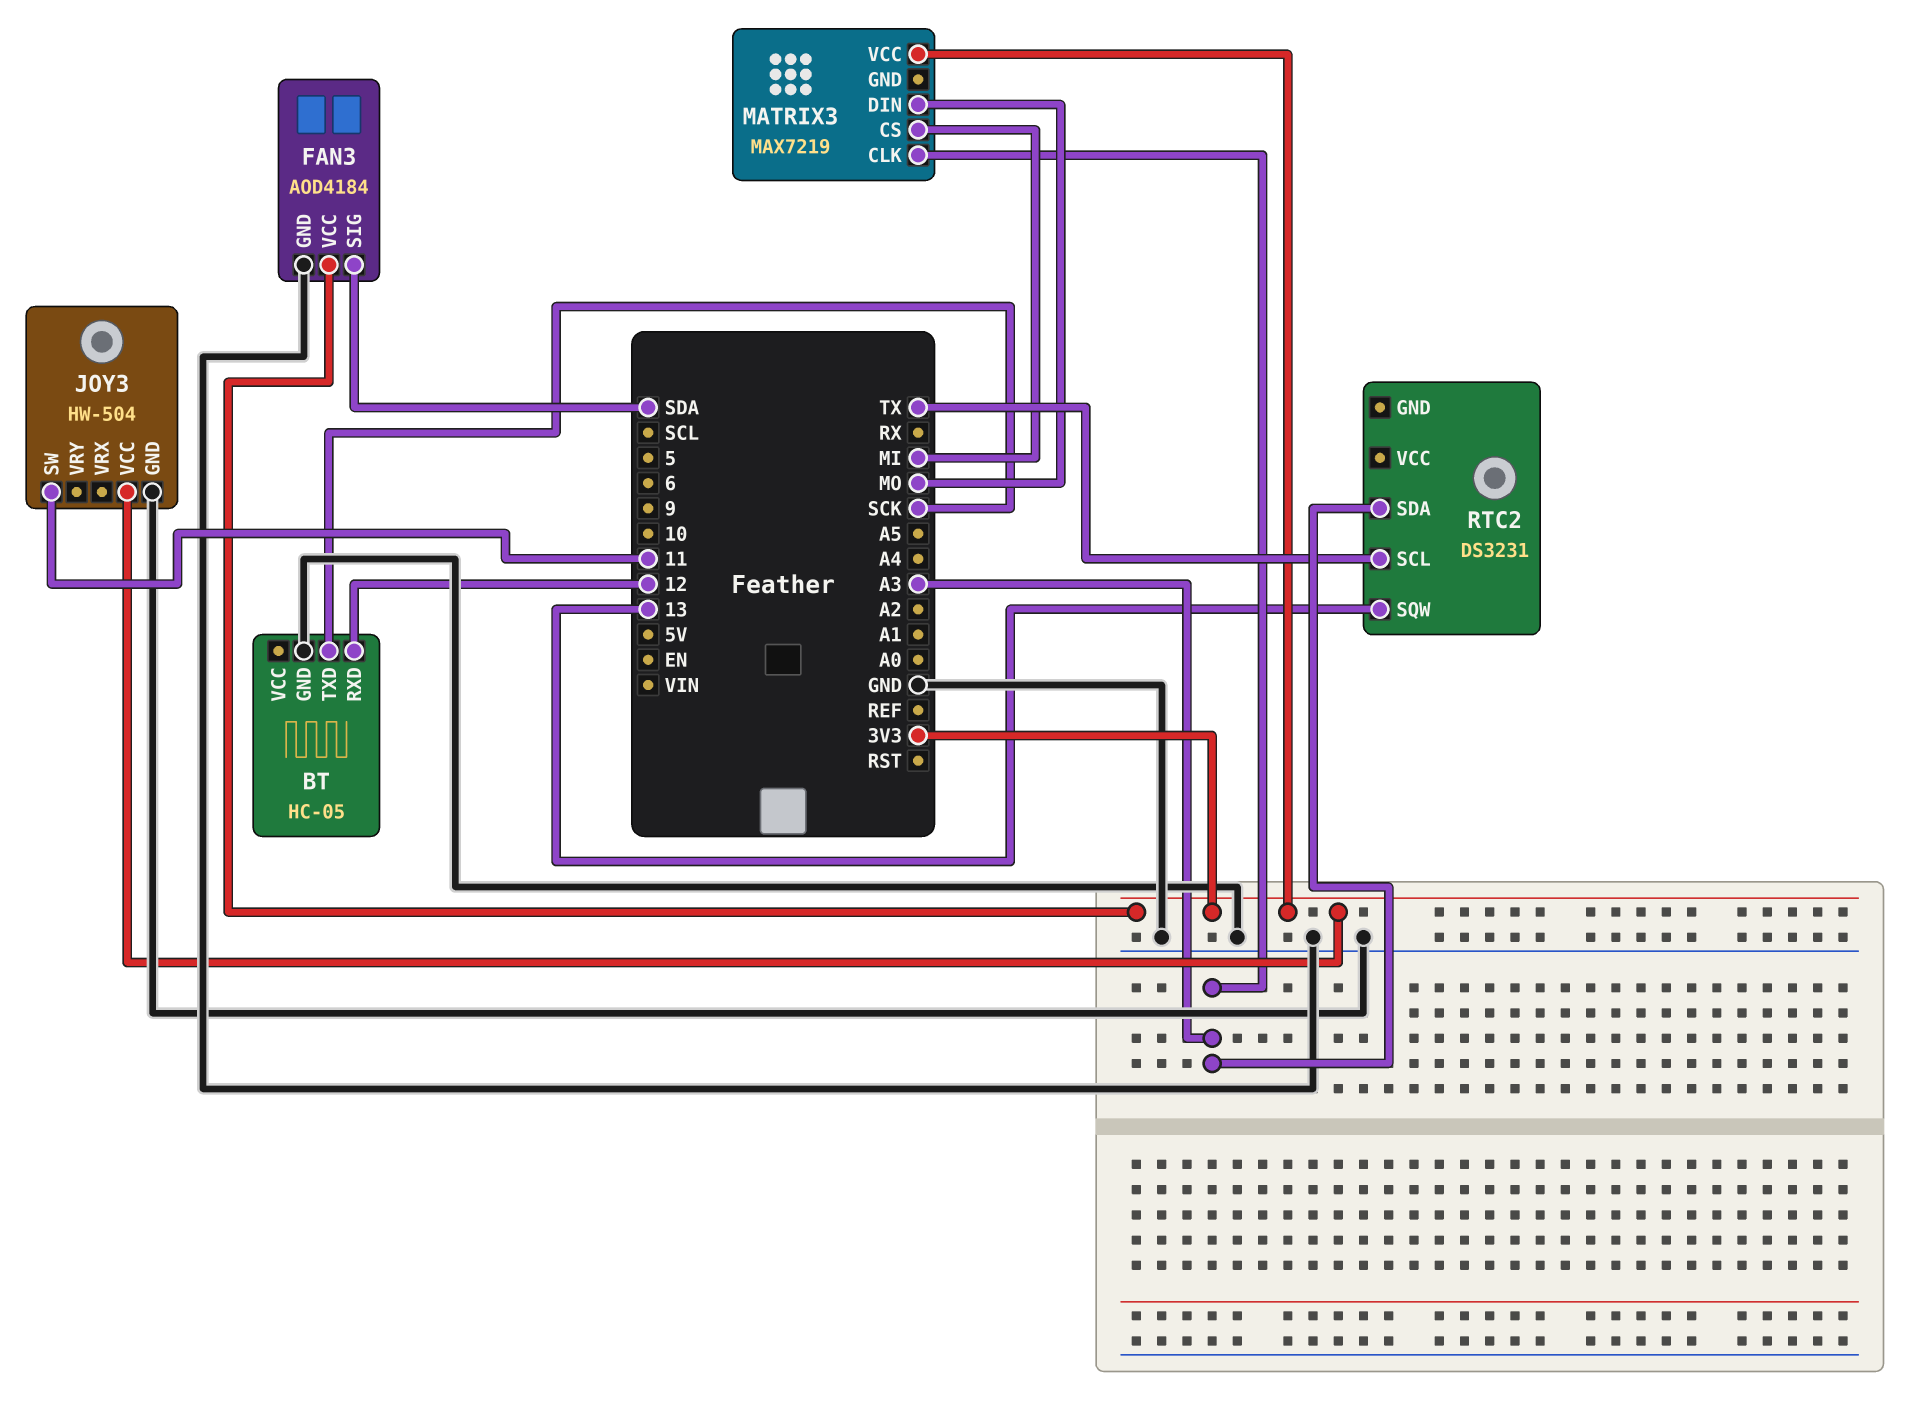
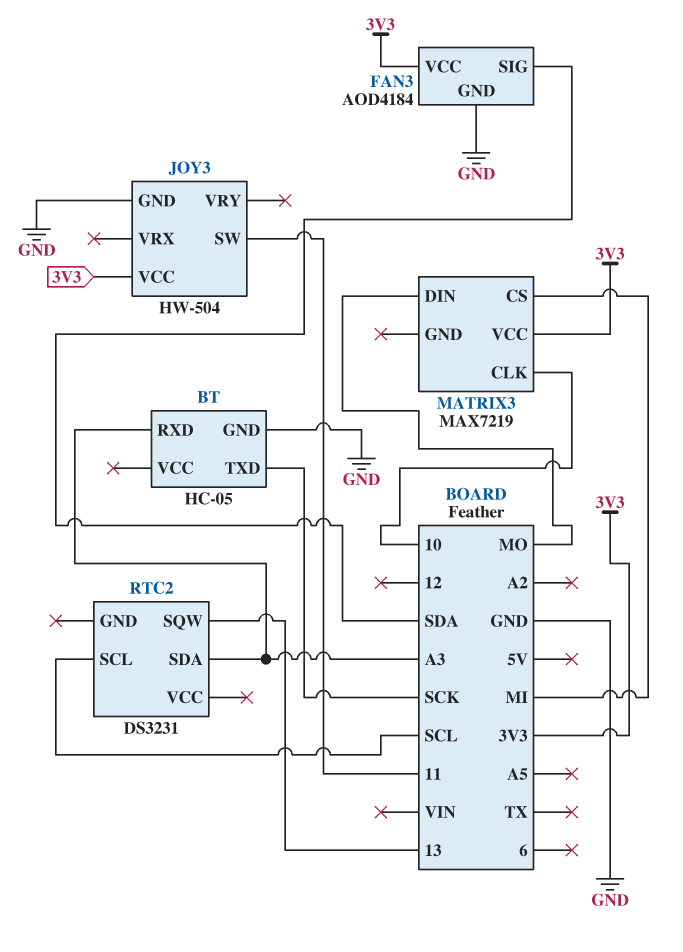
BT pin RXD: 12 -> A3
MATRIX3 pin CLK: A3 -> 10
RTC2 pin SCL: TX -> SCL

